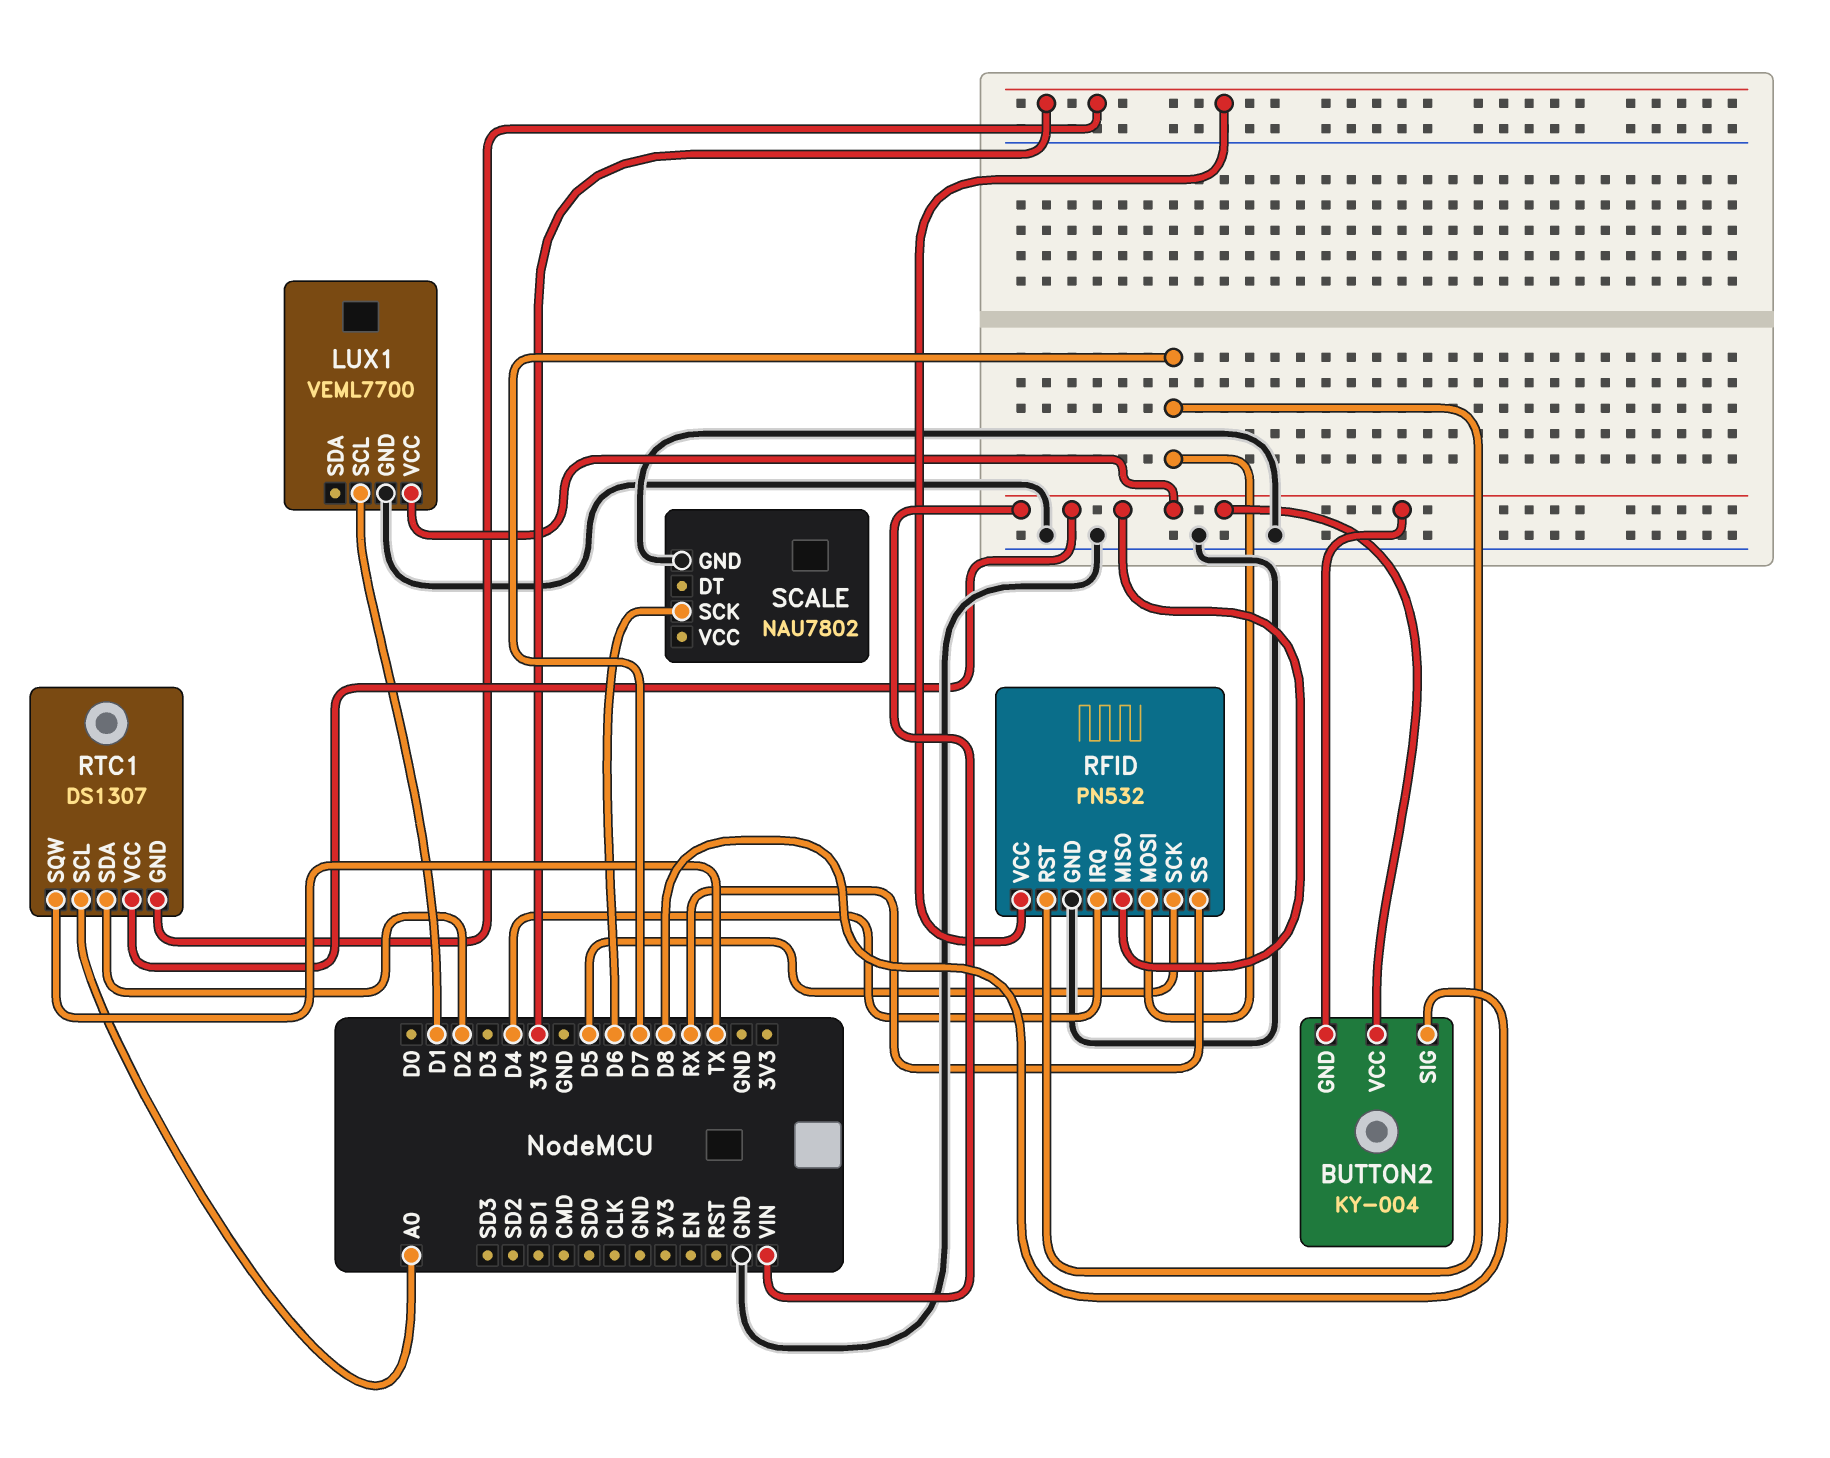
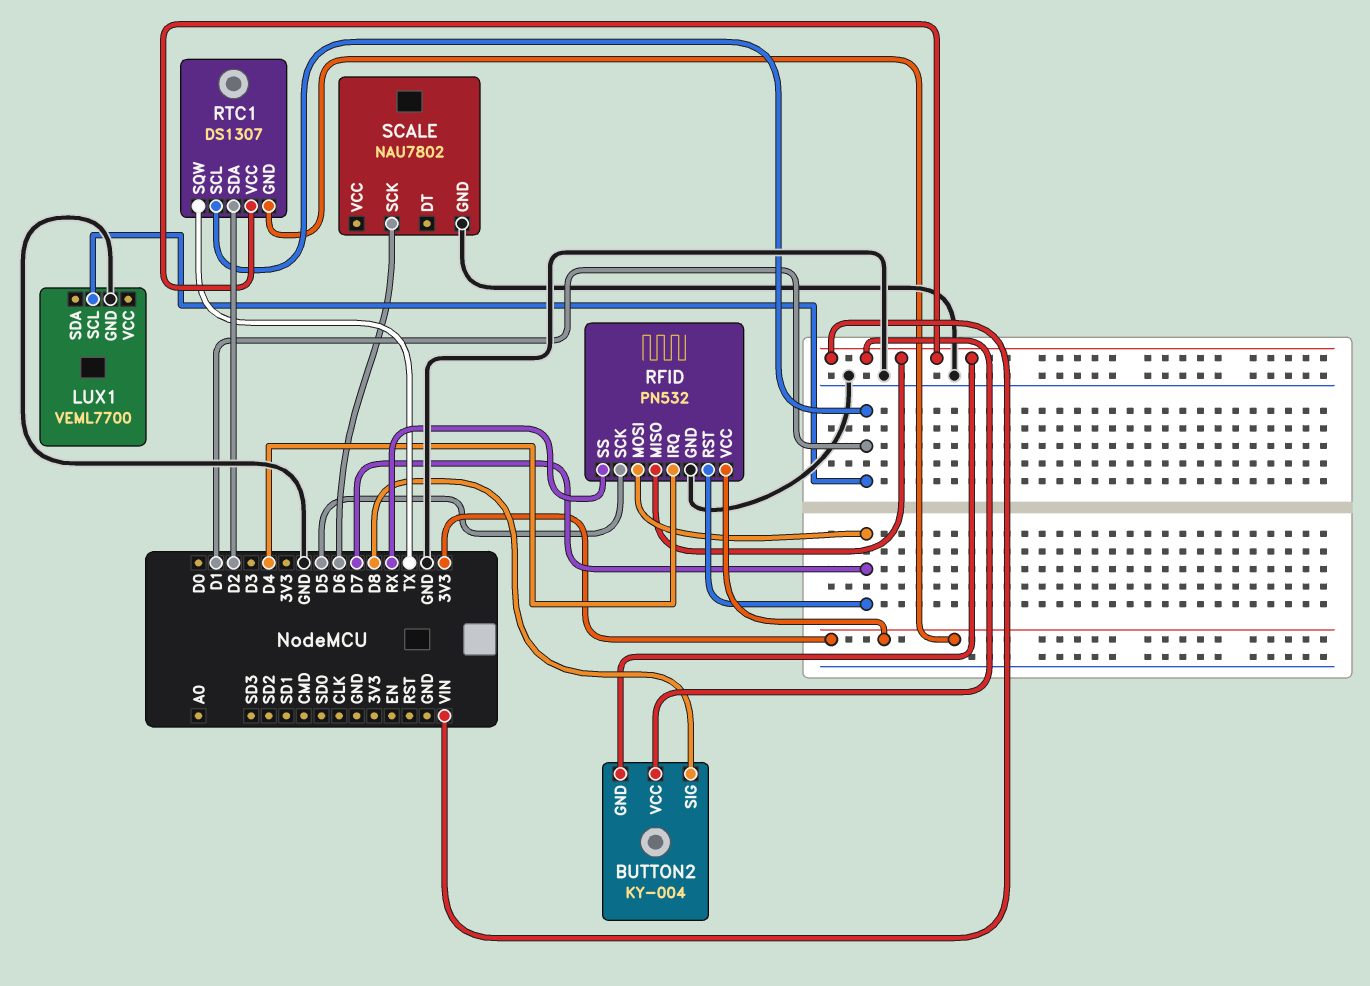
LUX1 pin VCC: VIN -> none
RTC1 pin SCL: A0 -> D1

